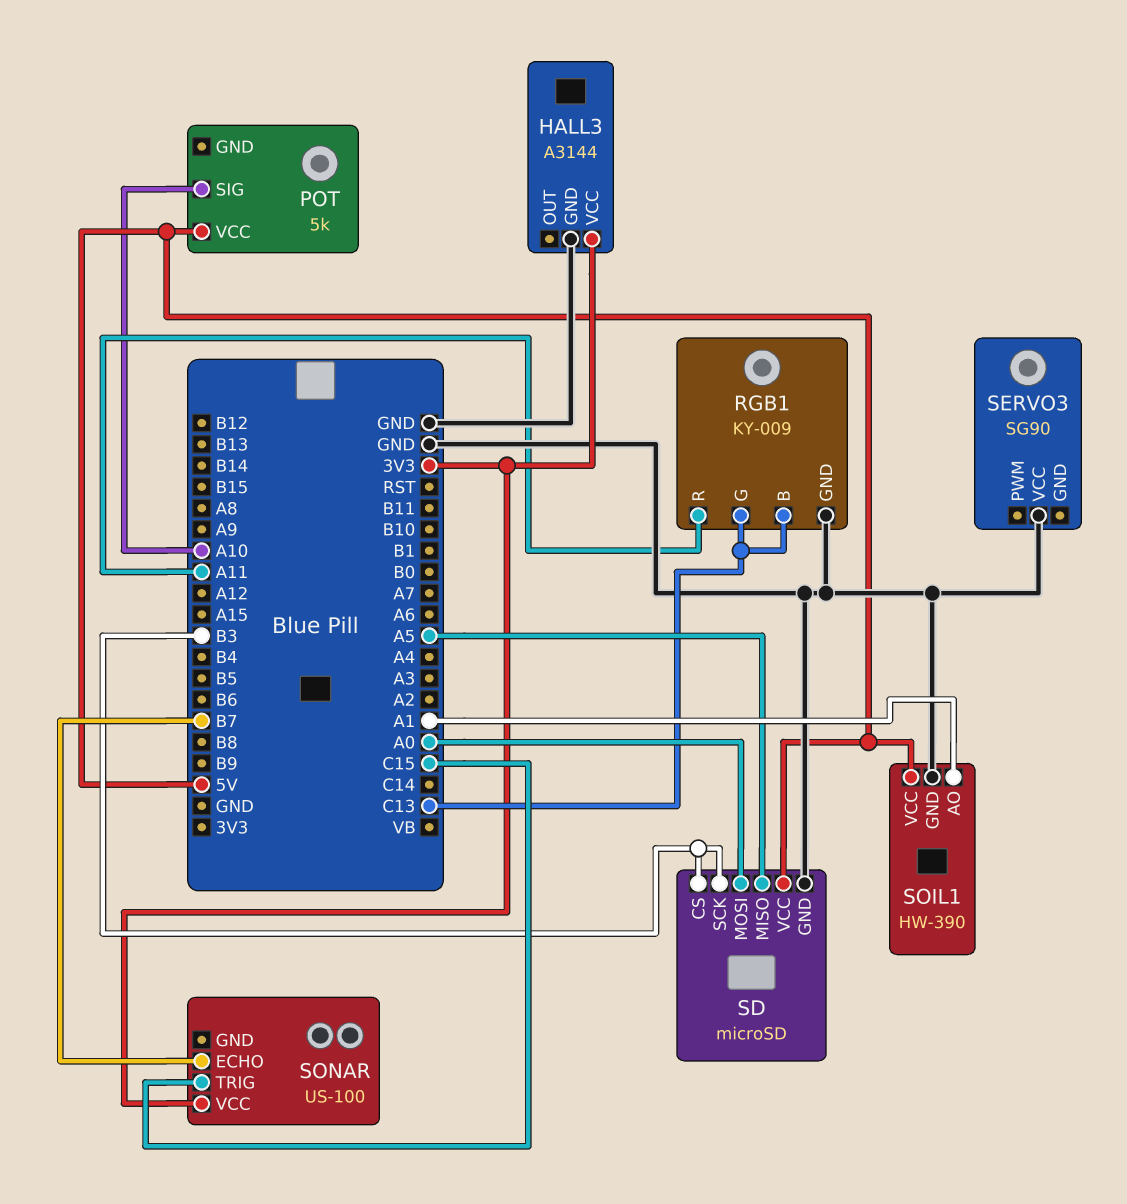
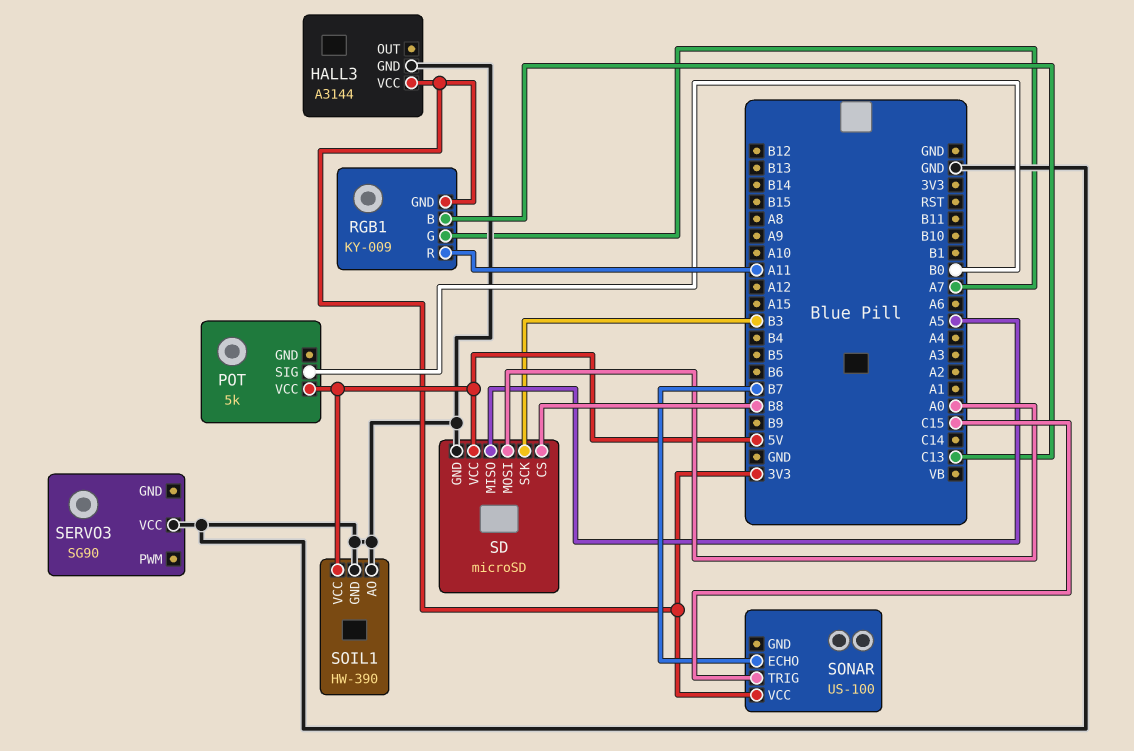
POT pin SIG: A10 -> B0
RGB1 pin G: C13 -> A7
RGB1 pin GND: GND -> 3V3
SD pin CS: B3 -> B8
SOIL1 pin AO: A1 -> GND

